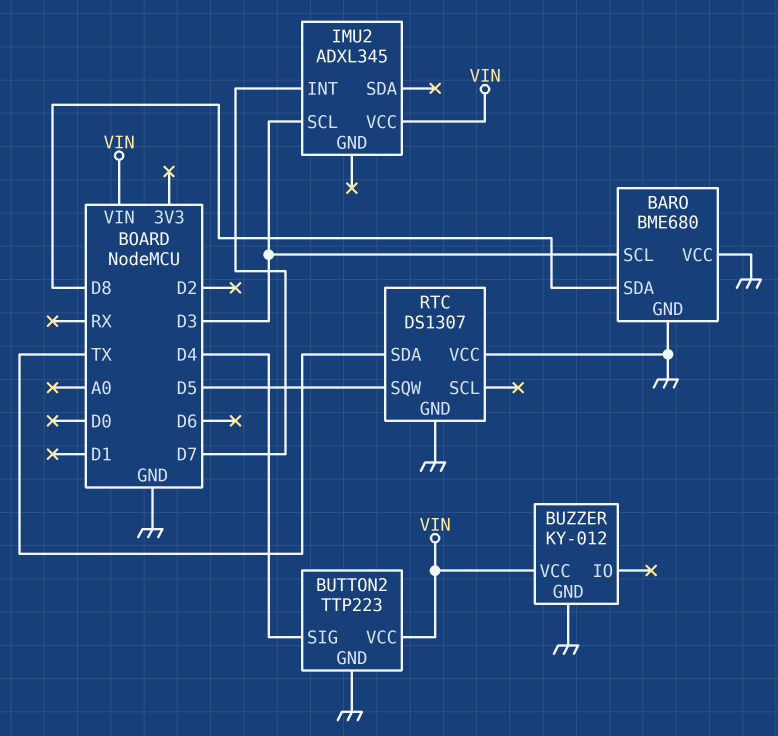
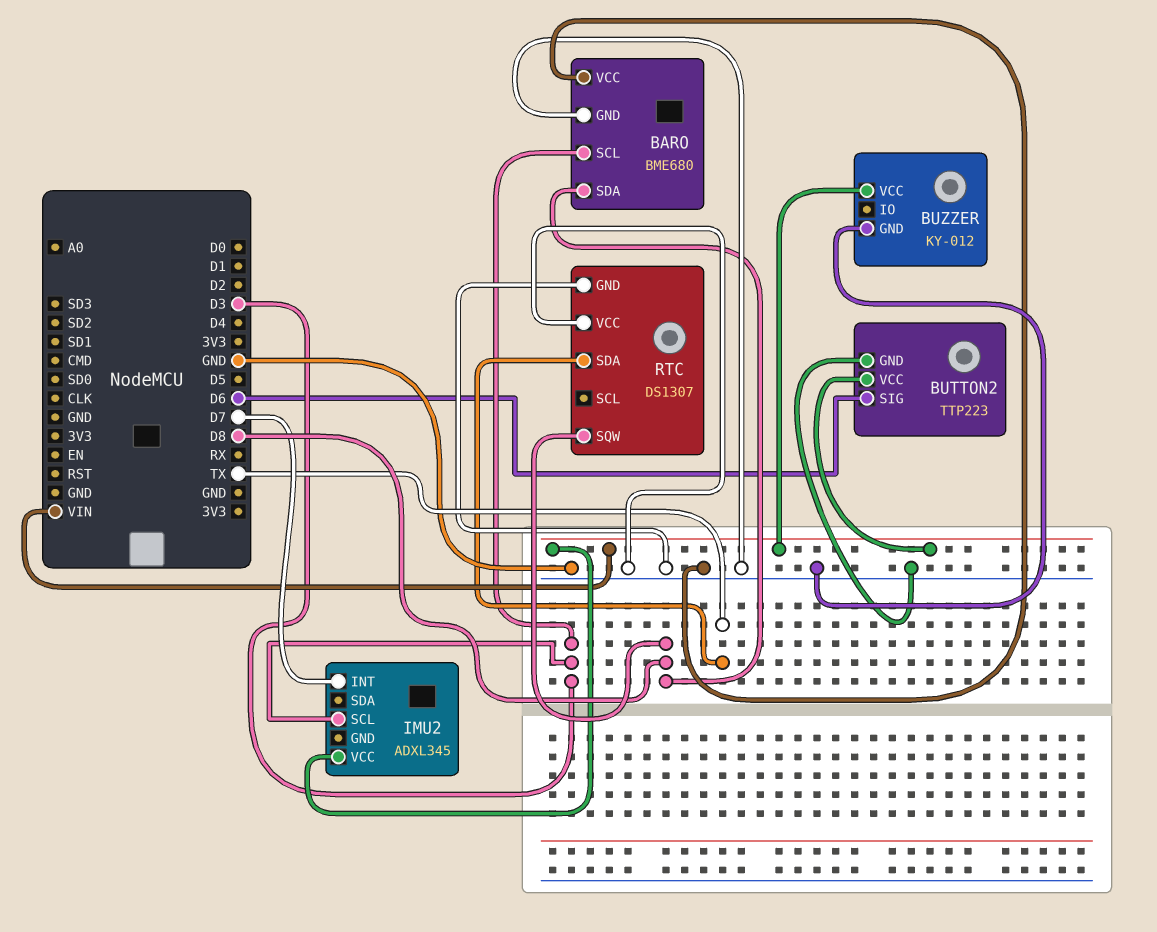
BUTTON2 pin SIG: D4 -> D6
RTC pin SQW: D5 -> D8

